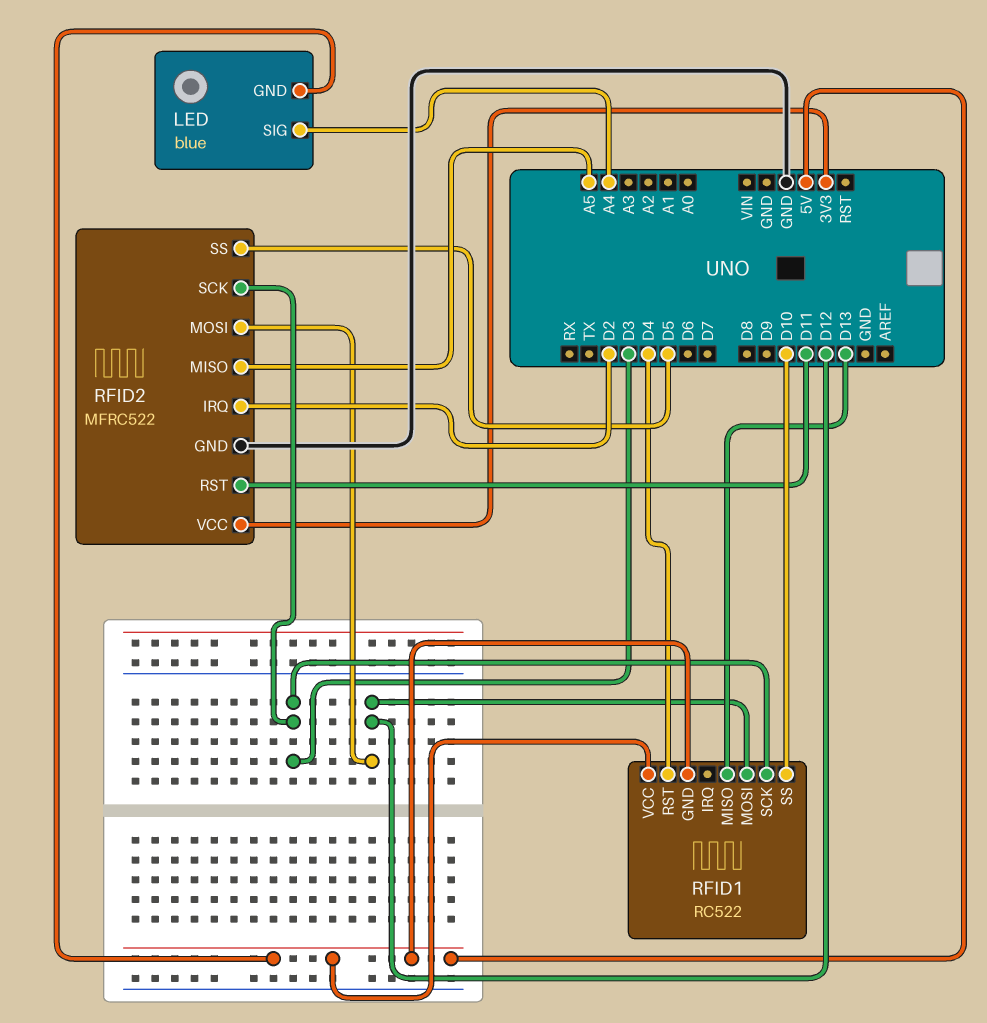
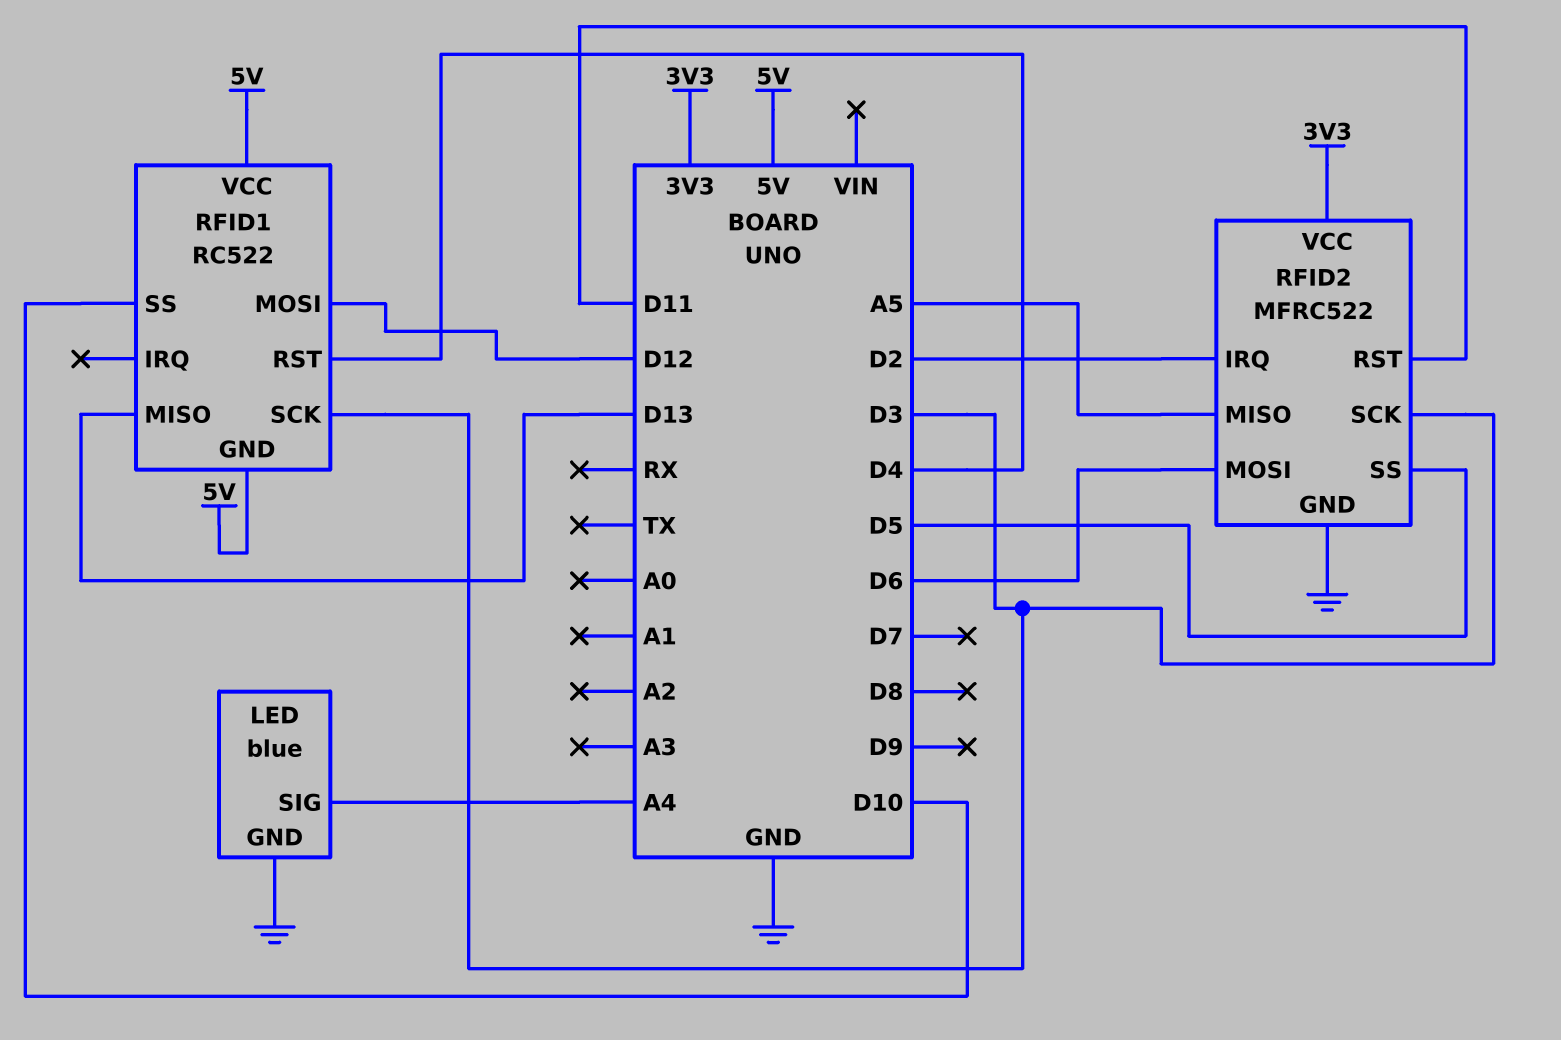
LED pin GND: 5V -> GND
RFID2 pin MOSI: D12 -> D6

